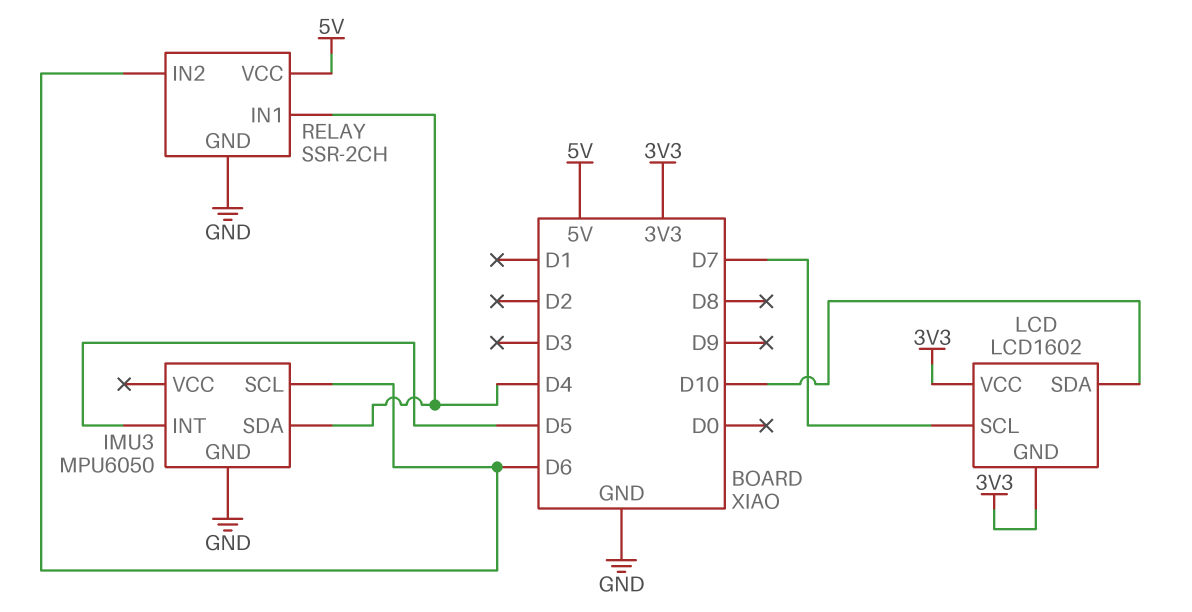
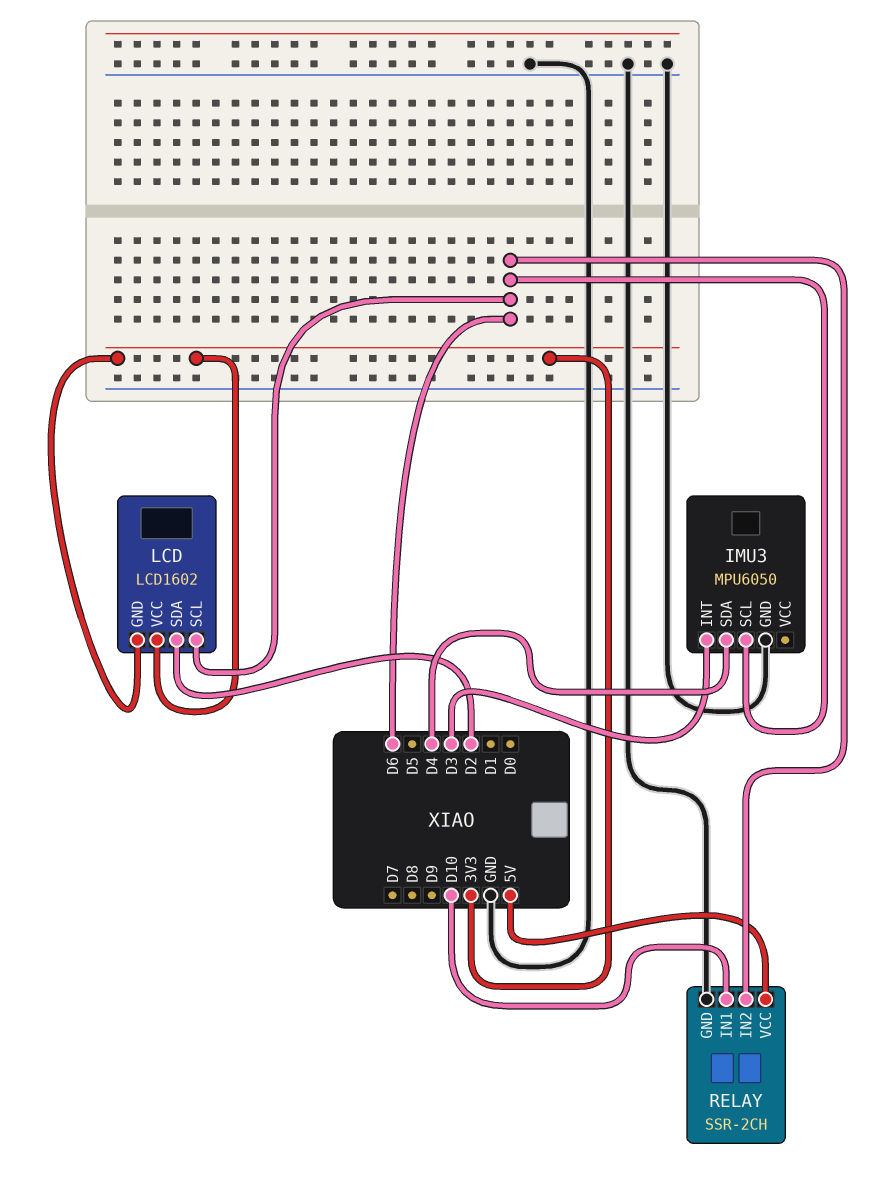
IMU3 pin INT: D5 -> D3
LCD pin SCL: D7 -> D6
LCD pin SDA: D10 -> D2
RELAY pin IN1: D4 -> D10

